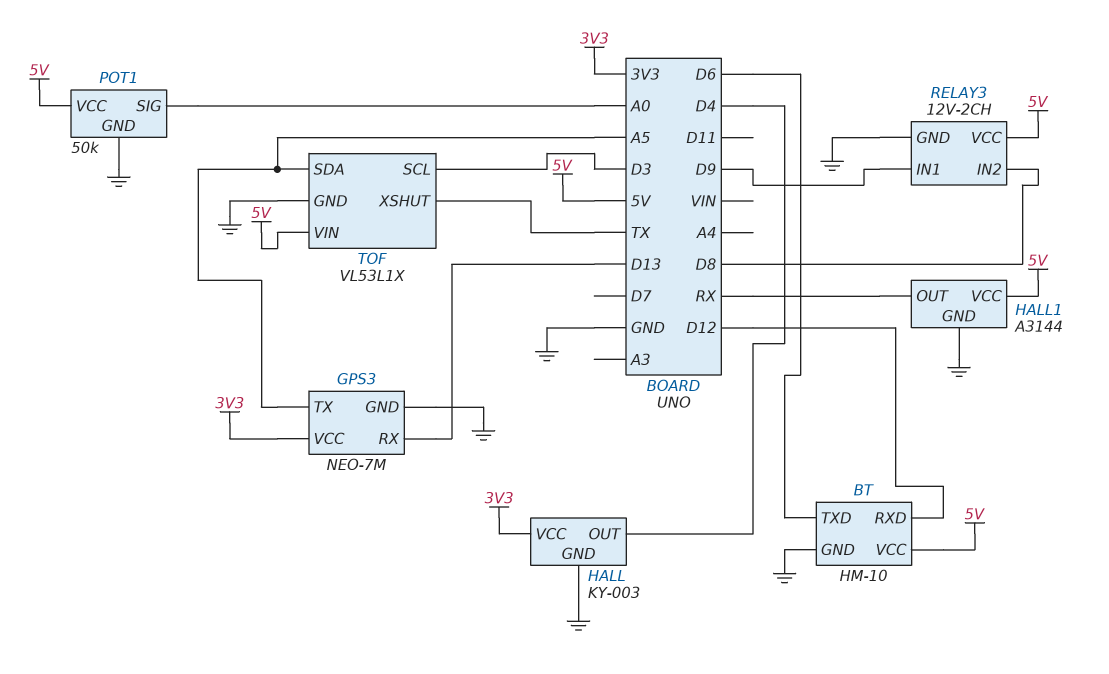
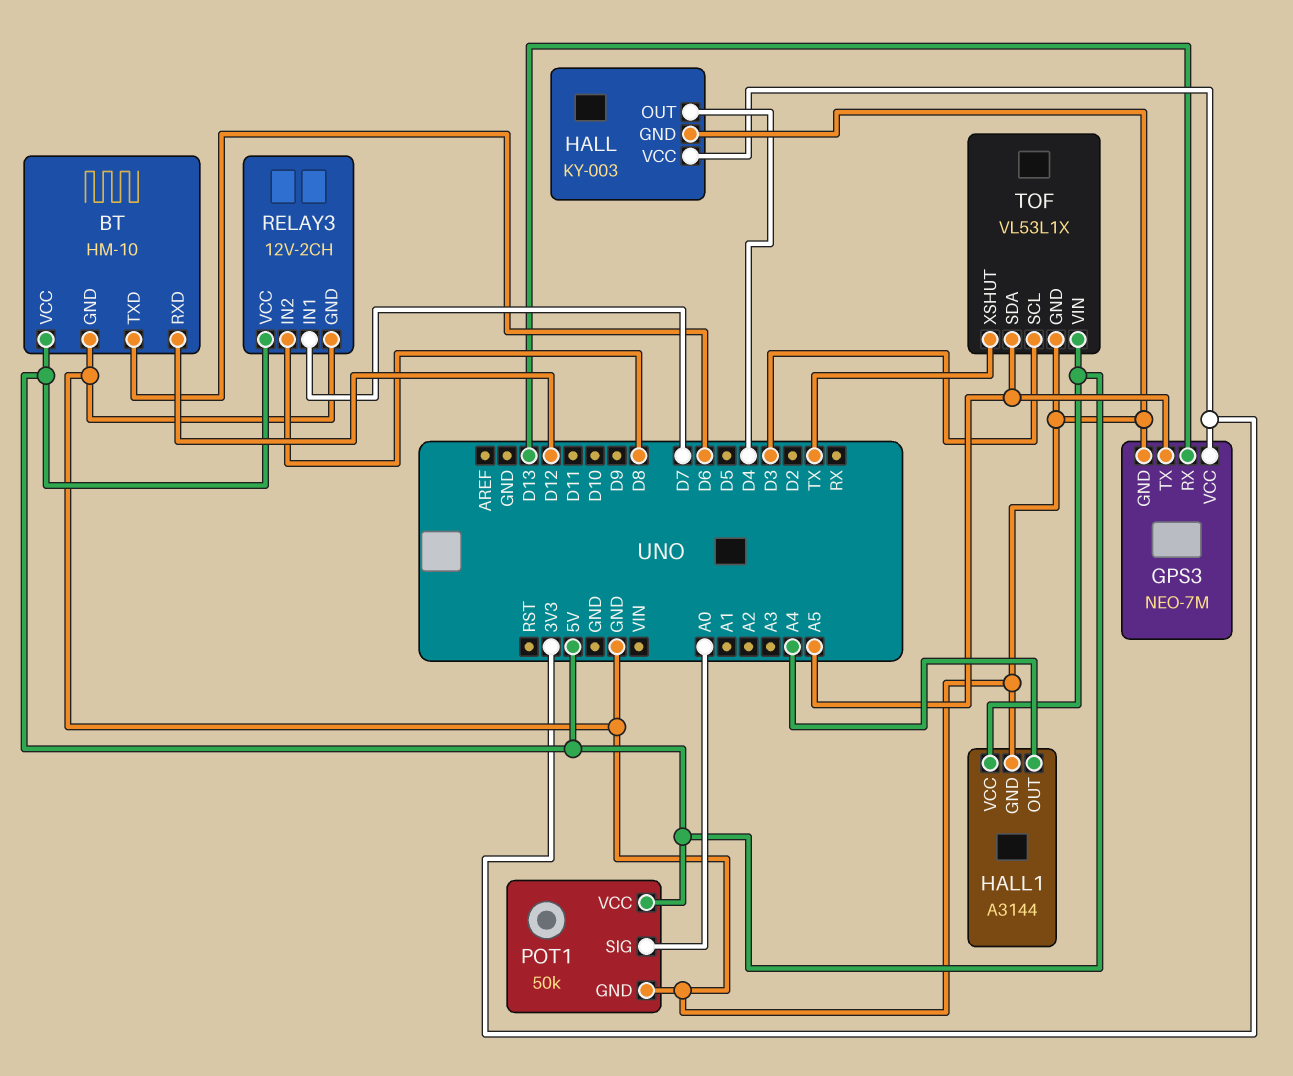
HALL1 pin OUT: RX -> A4
RELAY3 pin IN1: D9 -> D7

